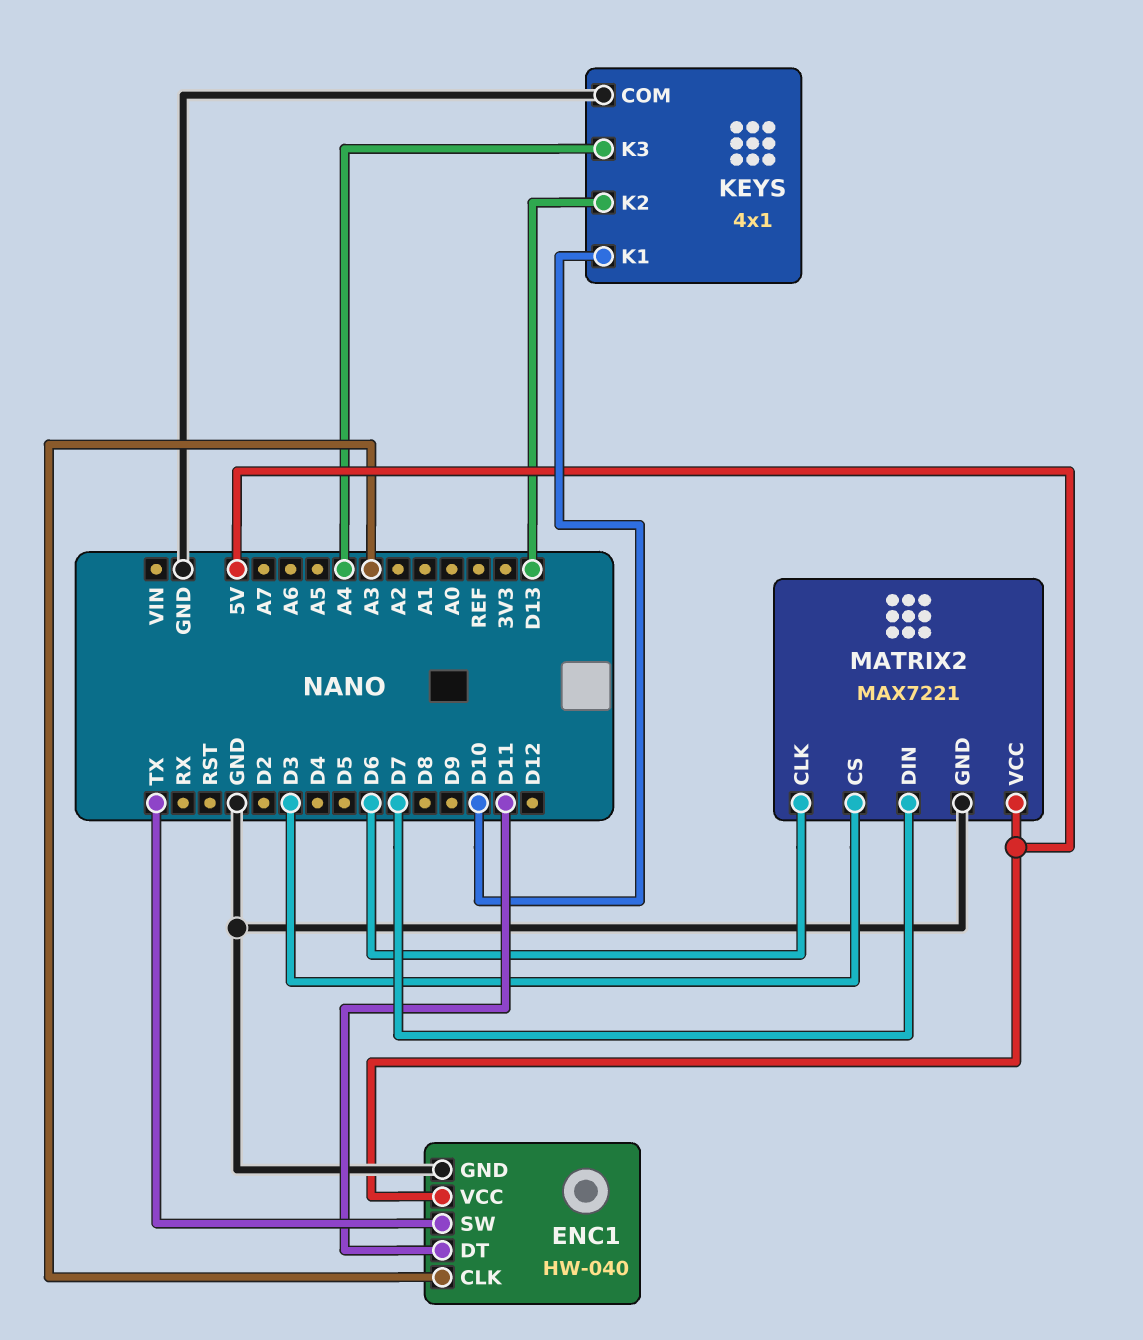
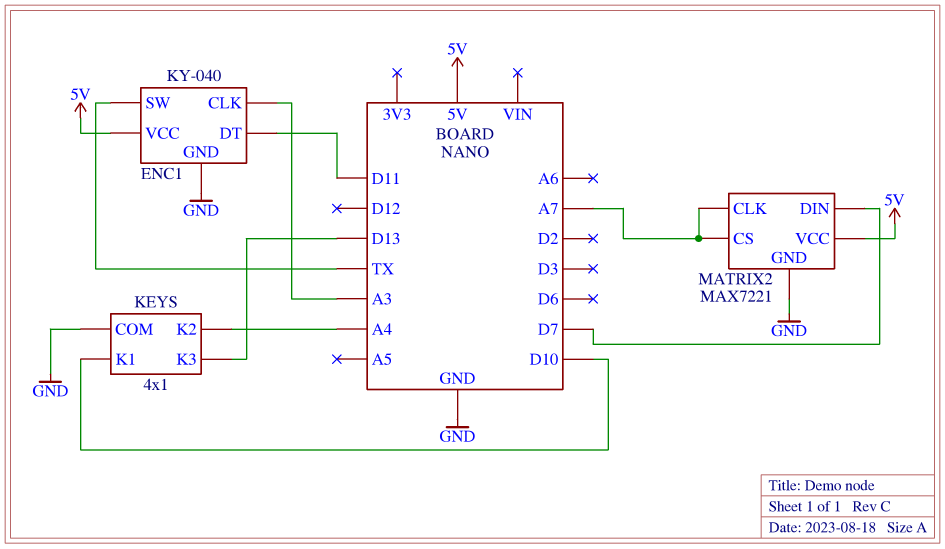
ENC1: HW-040 -> KY-040
KEYS pin K2: D13 -> A4
KEYS pin K3: A4 -> D13
MATRIX2 pin CLK: D6 -> A7
MATRIX2 pin CS: D3 -> A7

